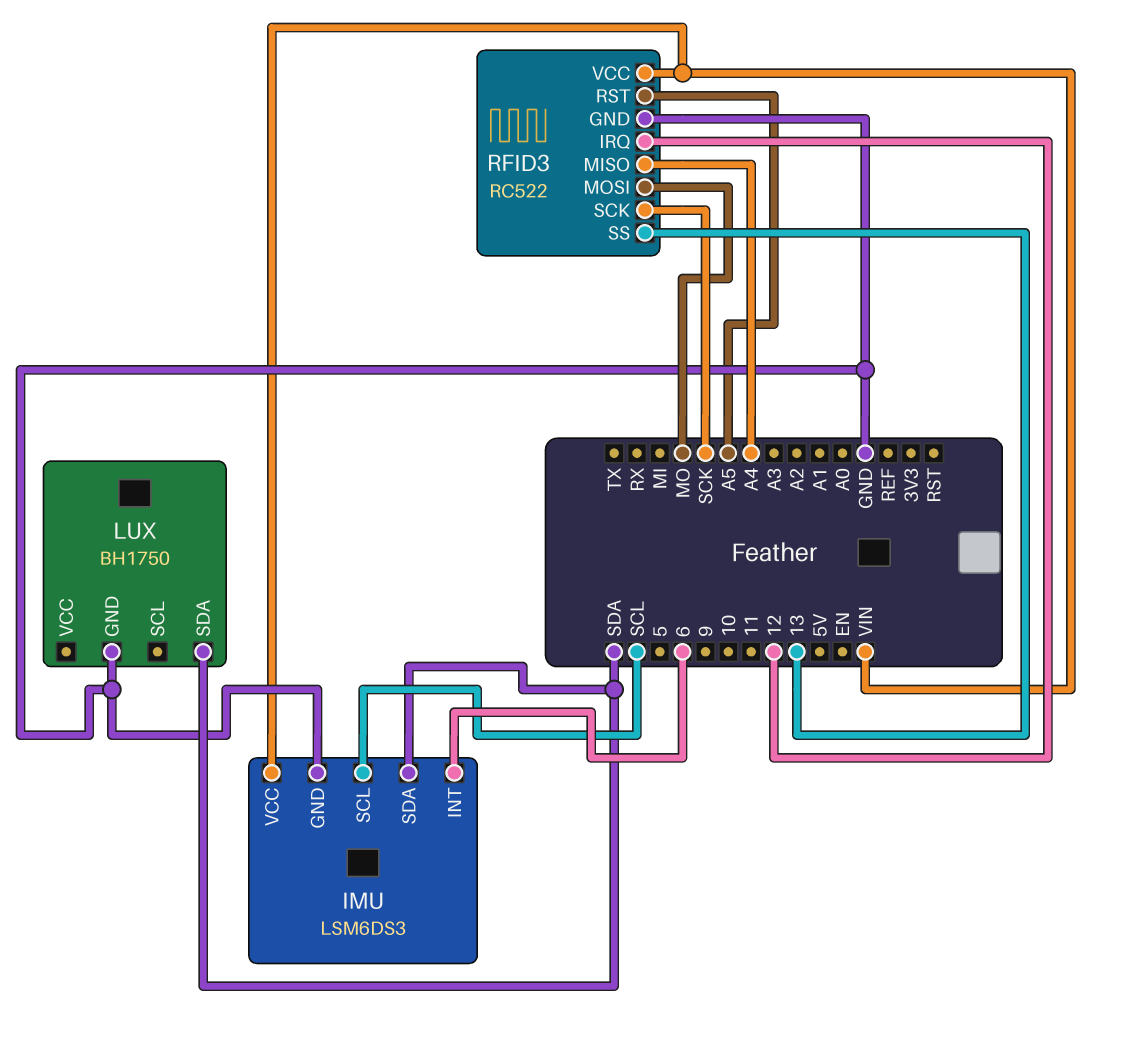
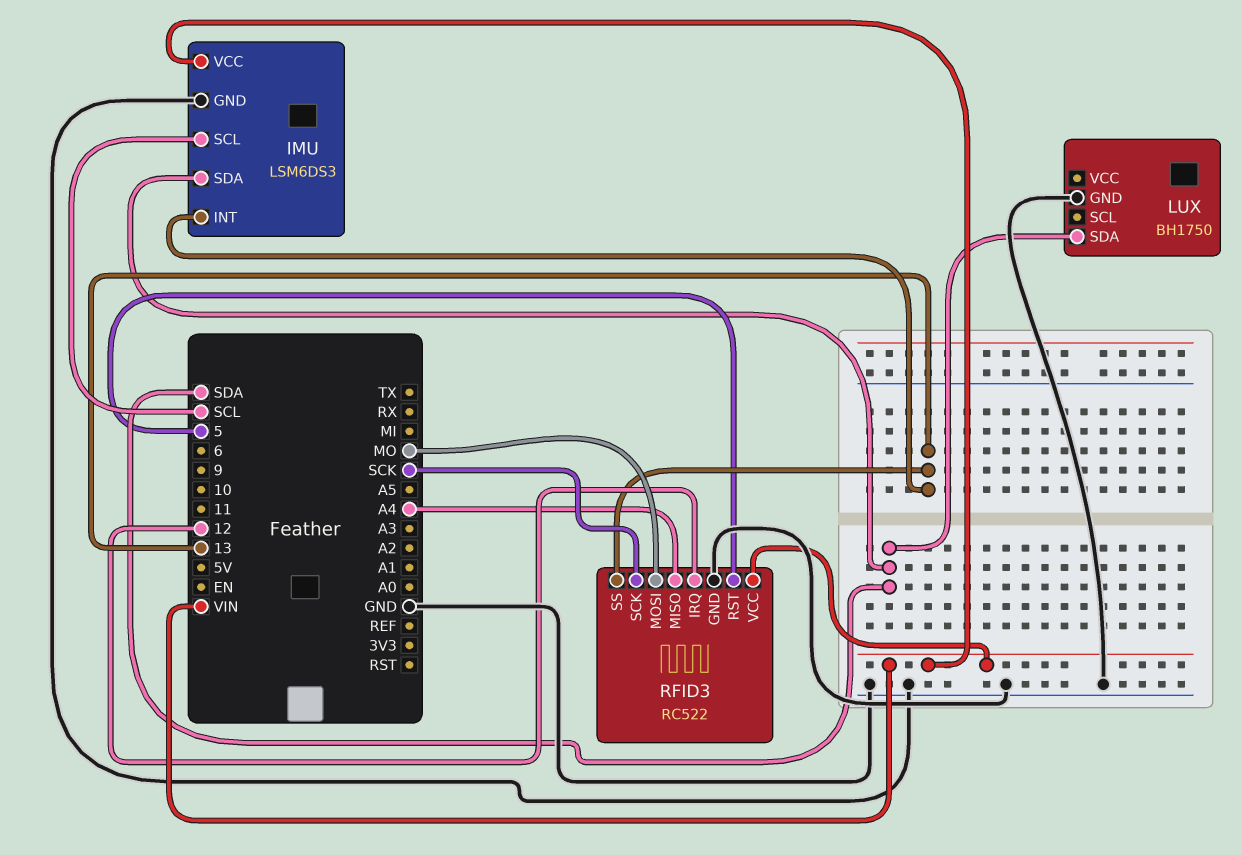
IMU pin INT: 6 -> 13
RFID3 pin RST: A5 -> 5

